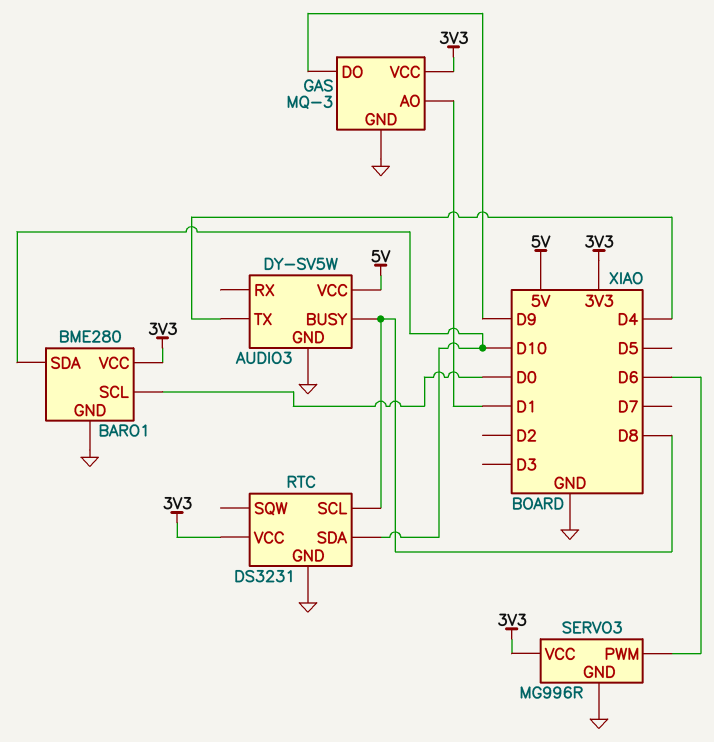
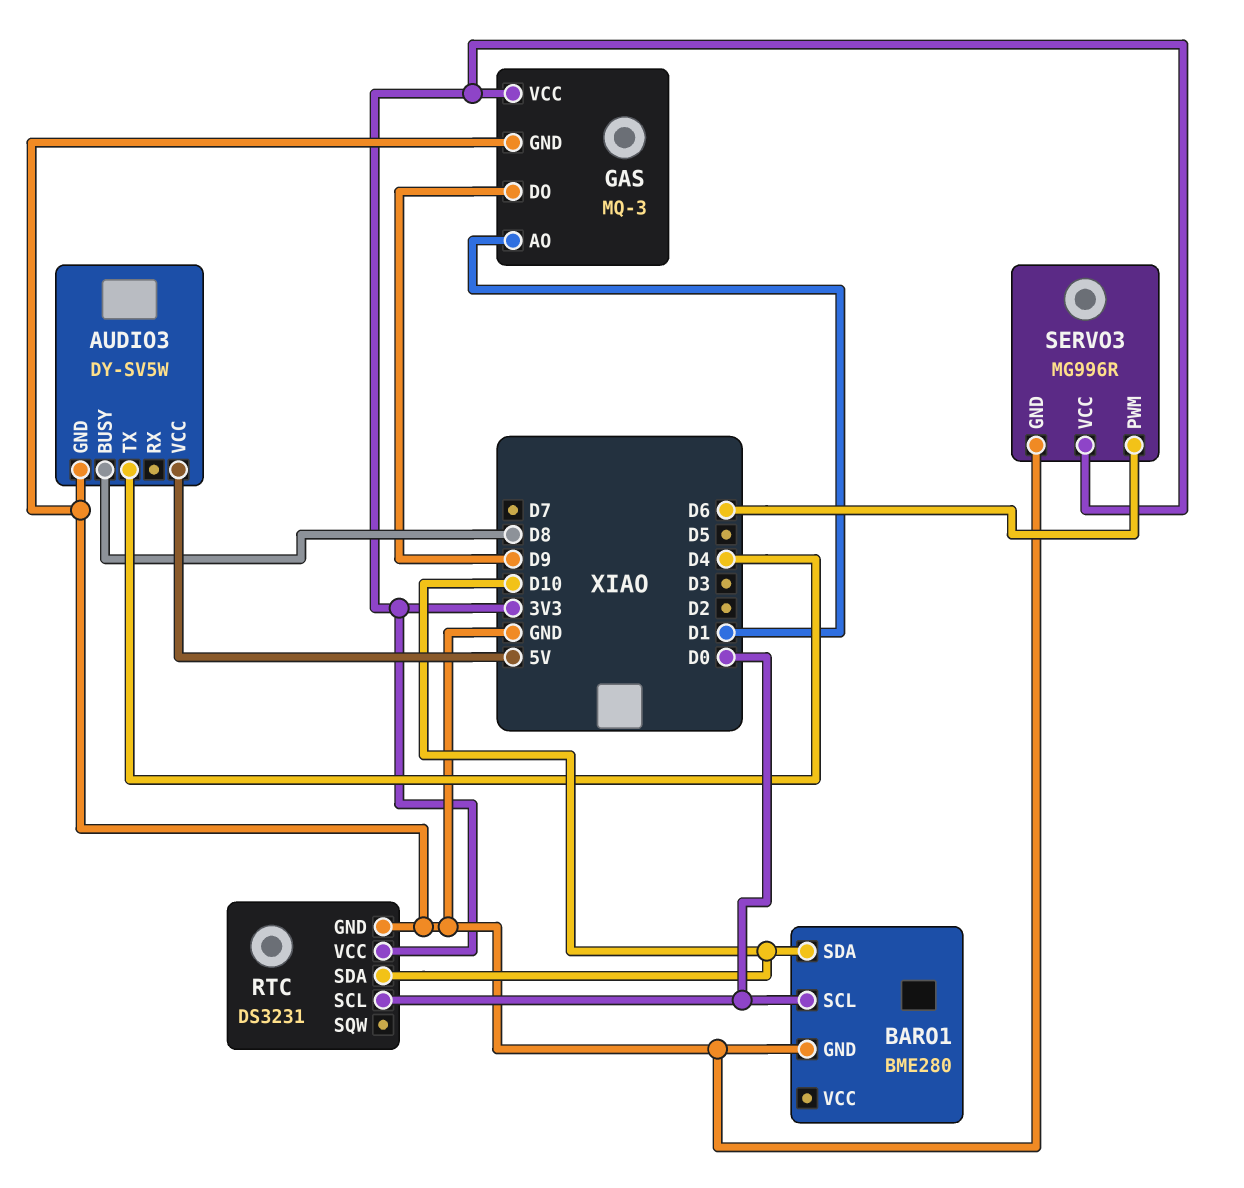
BARO1 pin VCC: 3V3 -> none
RTC pin SCL: D8 -> D0

